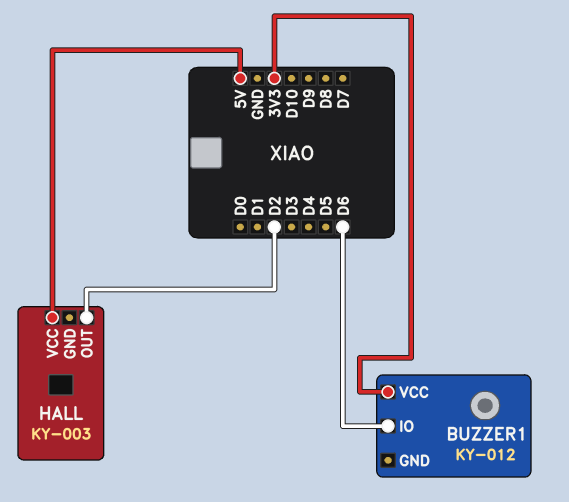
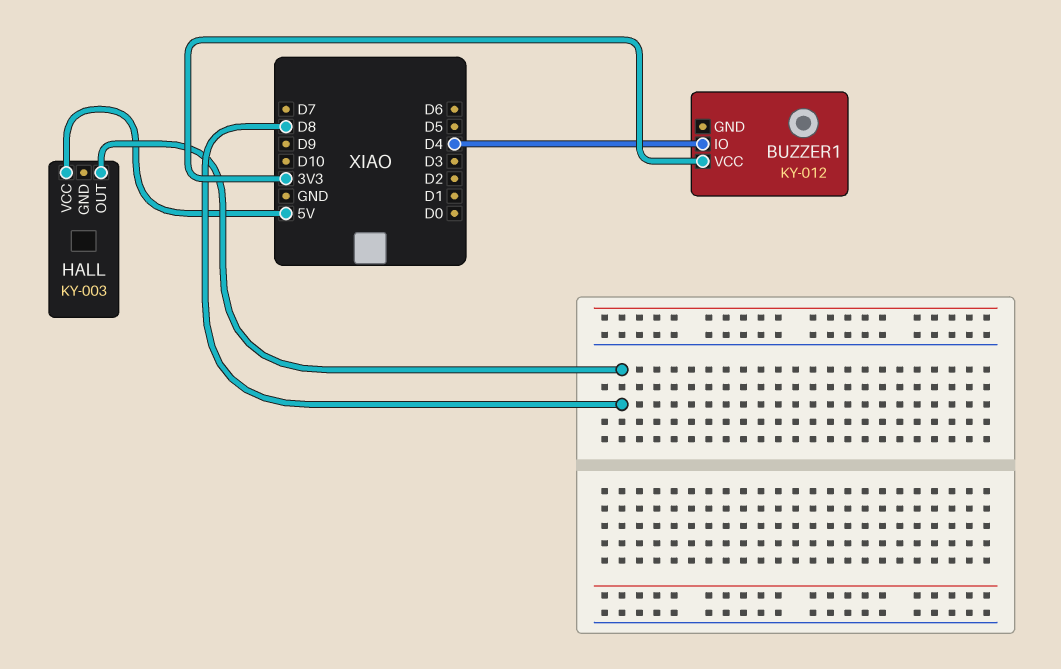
BUZZER1 pin IO: D6 -> D4
HALL pin OUT: D2 -> D8

